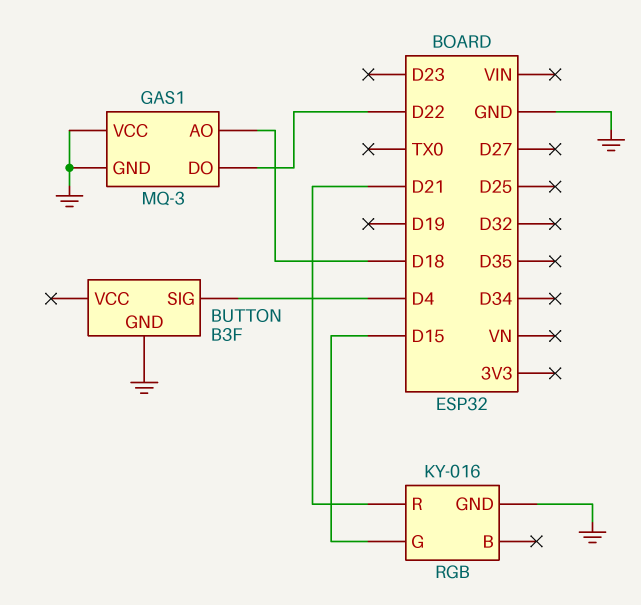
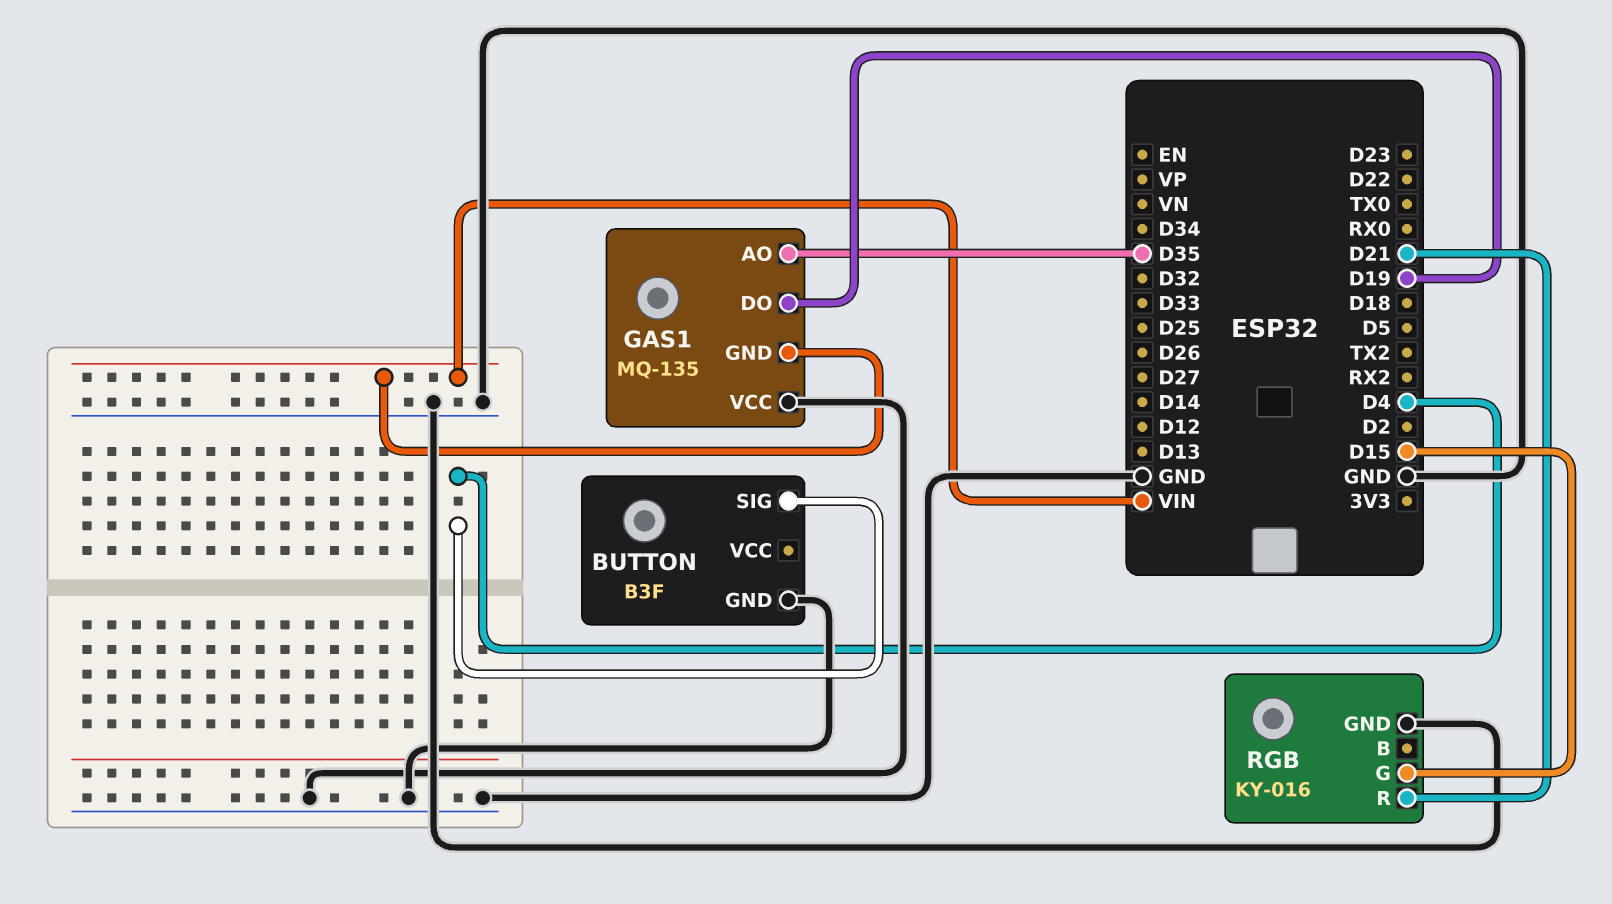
GAS1: MQ-3 -> MQ-135
GAS1 pin AO: D18 -> D35
GAS1 pin DO: D22 -> D19
GAS1 pin GND: GND -> VIN

